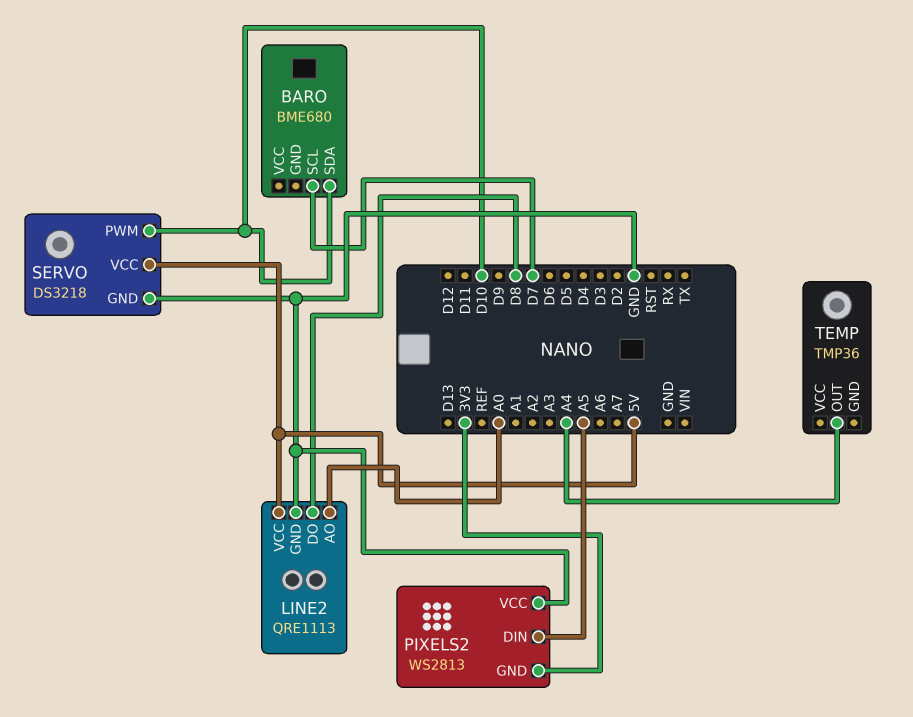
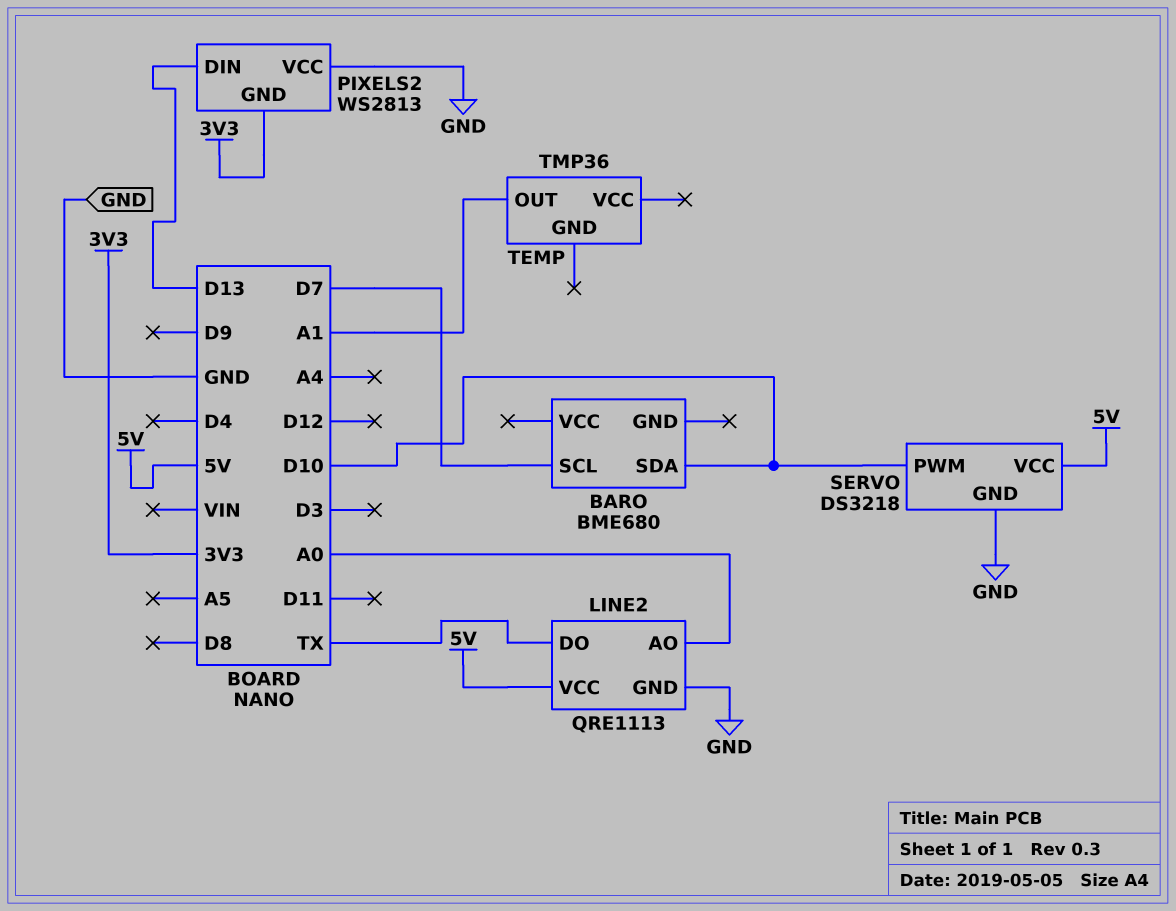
LINE2 pin DO: D8 -> TX
PIXELS2 pin DIN: A5 -> D13
TEMP pin OUT: A4 -> A1

